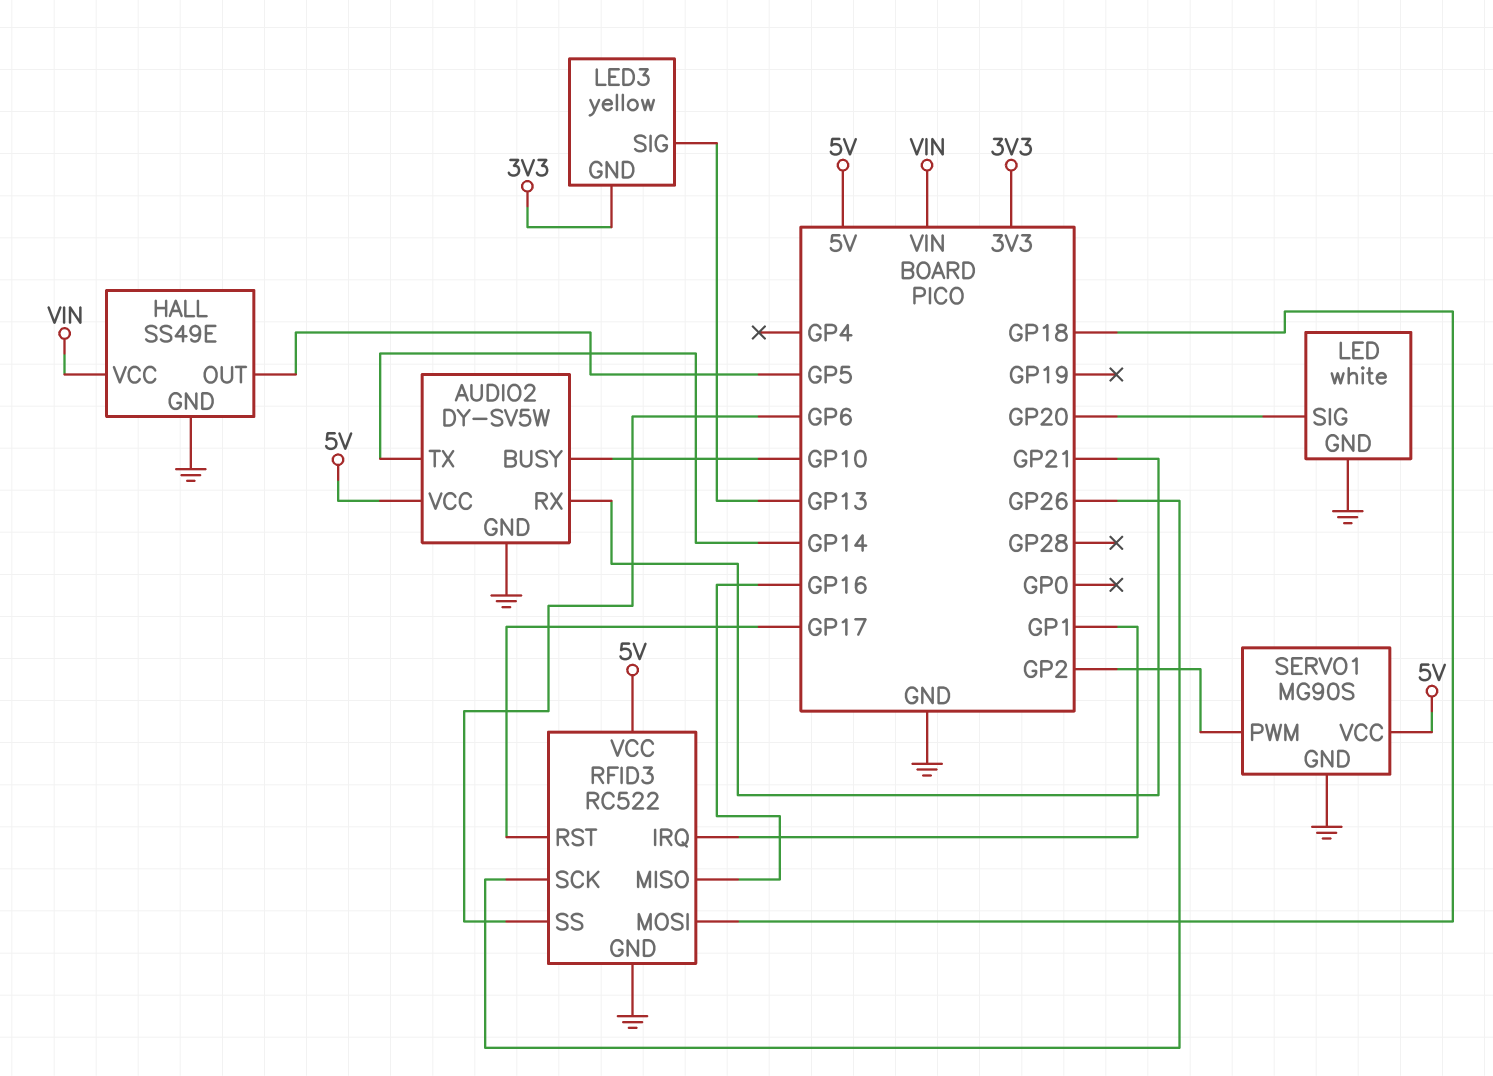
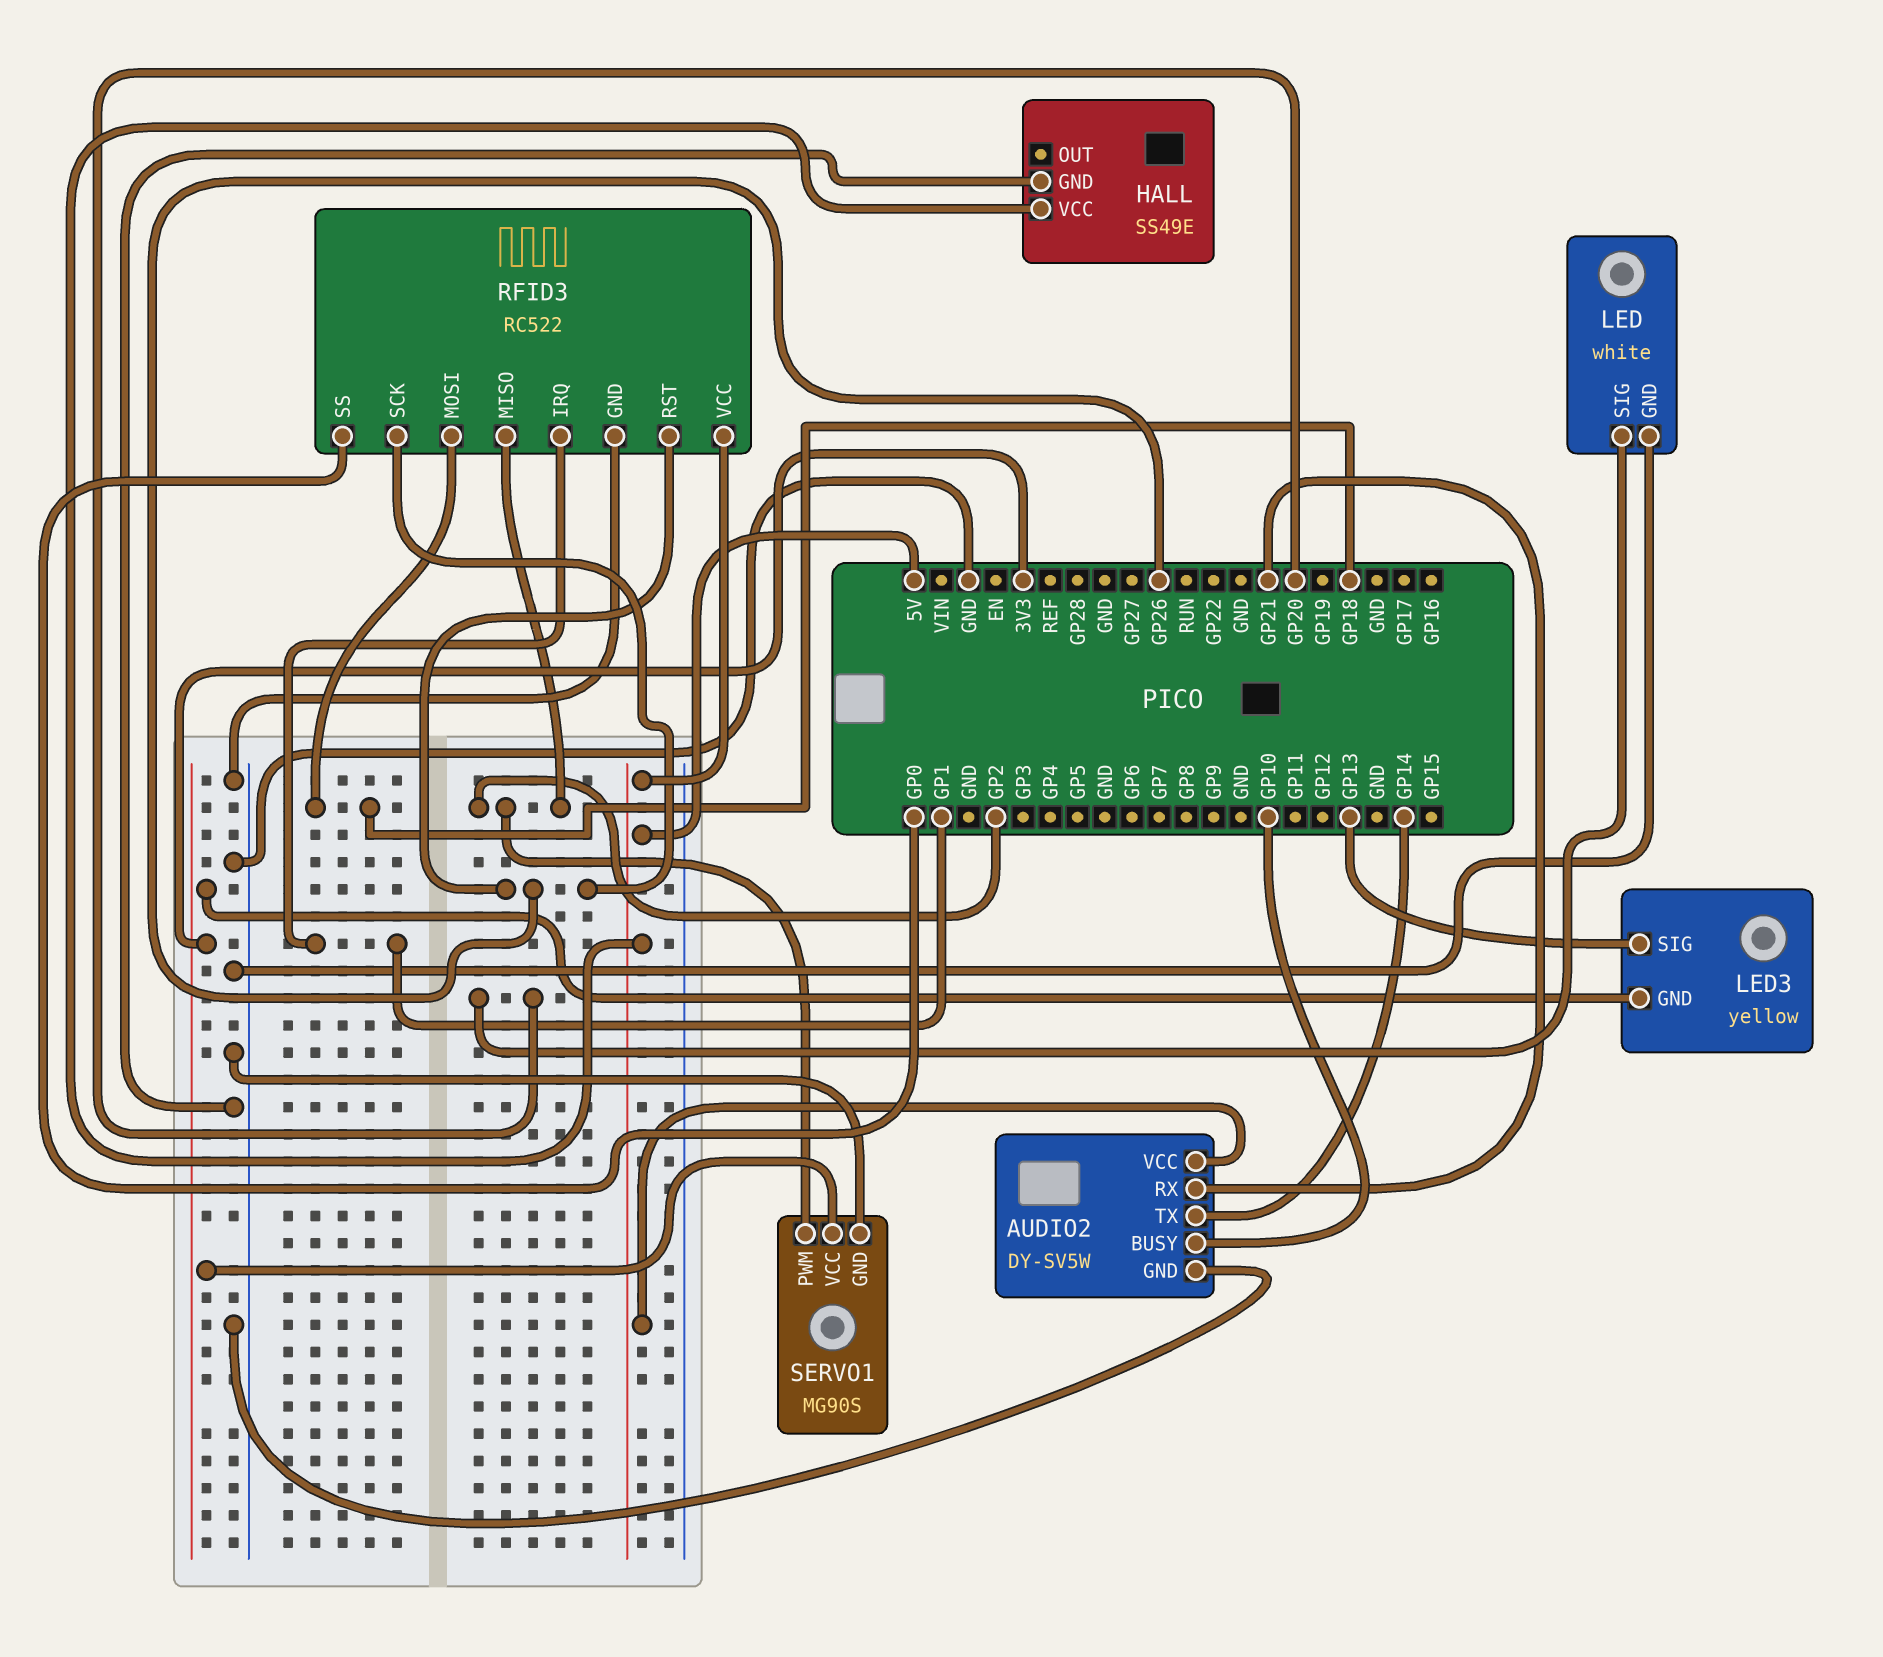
HALL pin OUT: GP5 -> none
HALL pin VCC: VIN -> 5V
RFID3 pin MISO: GP16 -> GP2
RFID3 pin RST: GP17 -> GP26
RFID3 pin SS: GP6 -> GP0
SERVO1 pin VCC: 5V -> 3V3

